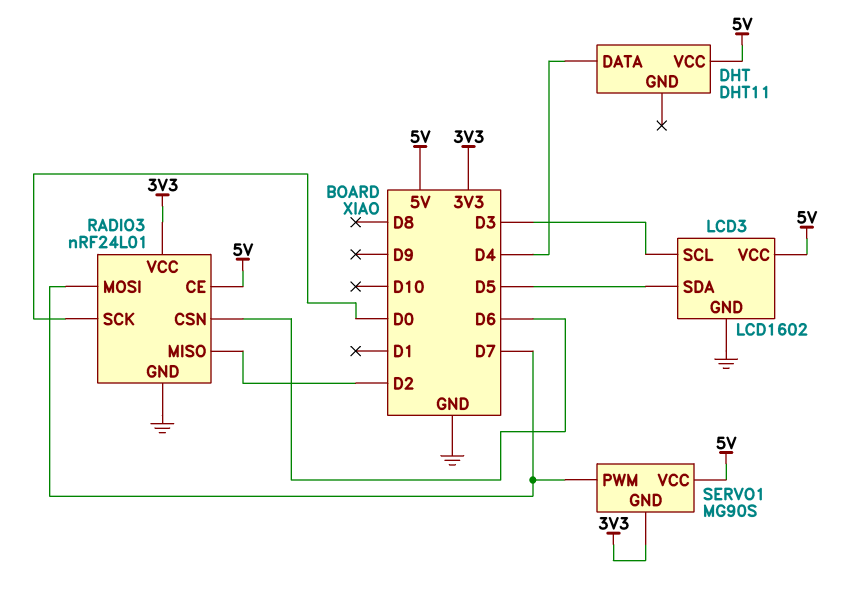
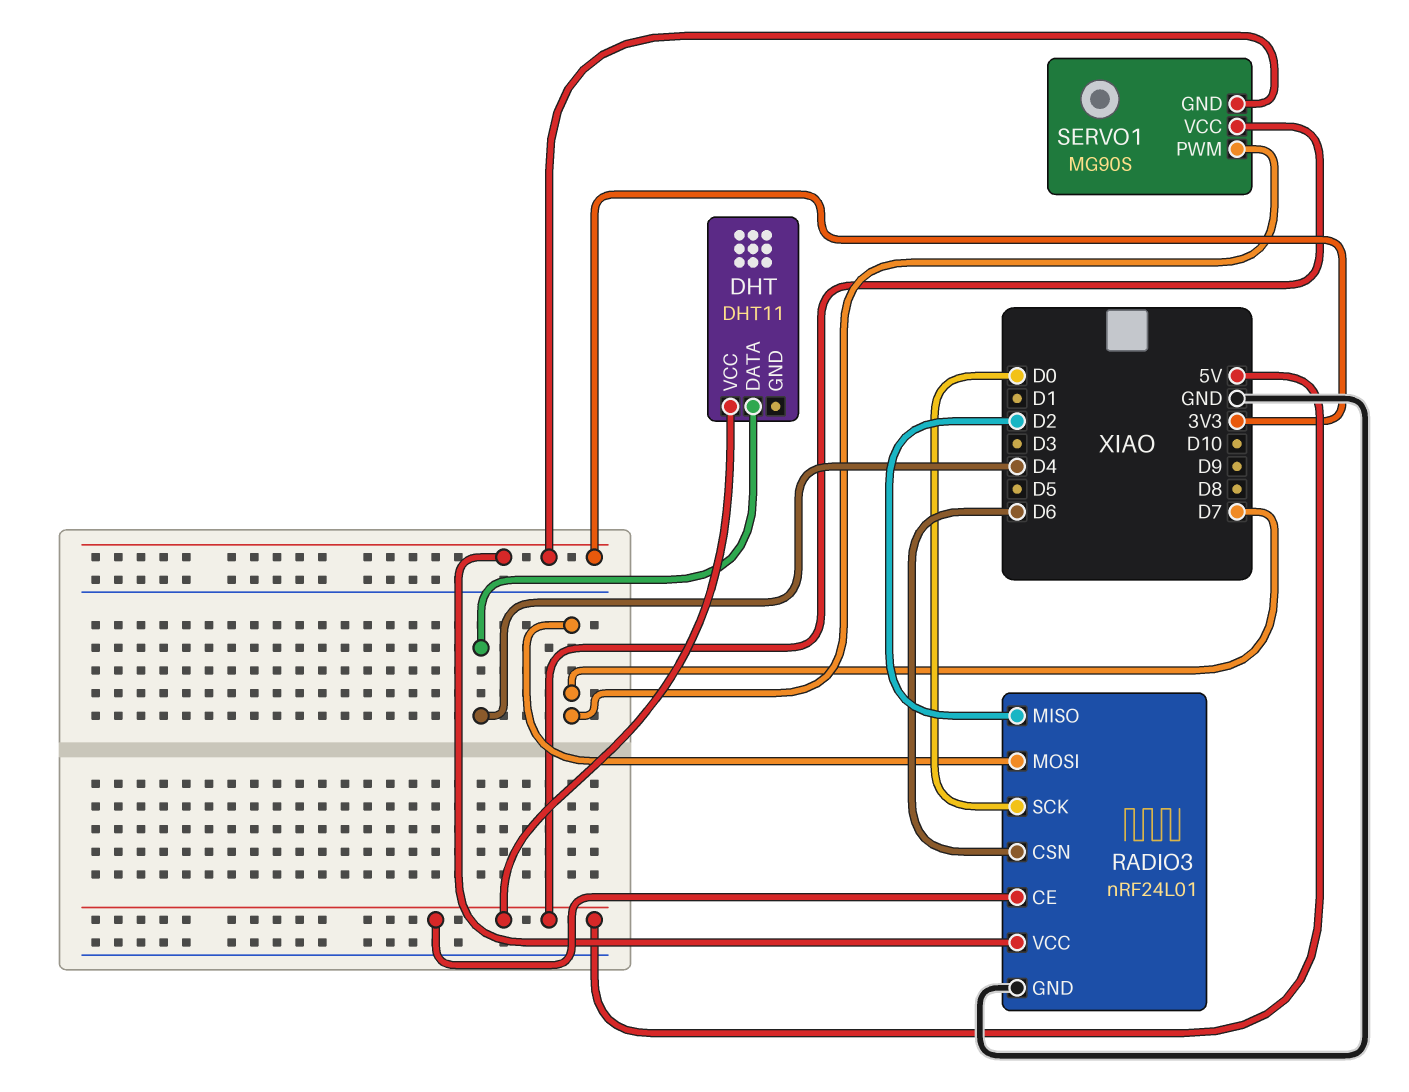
LCD3: LCD1602 -> none
LCD3 pin GND: GND -> none
LCD3 pin SCL: D3 -> none
LCD3 pin SDA: D5 -> none
LCD3 pin VCC: 5V -> none

